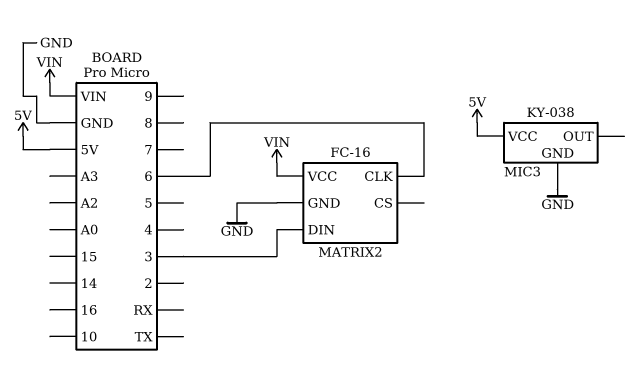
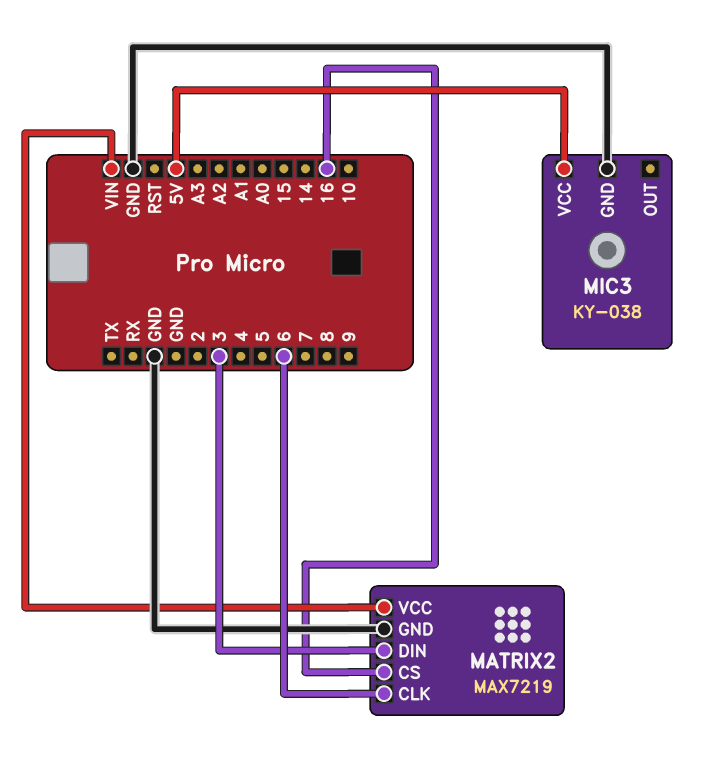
MATRIX2: FC-16 -> MAX7219
MATRIX2 pin CS: none -> 16

